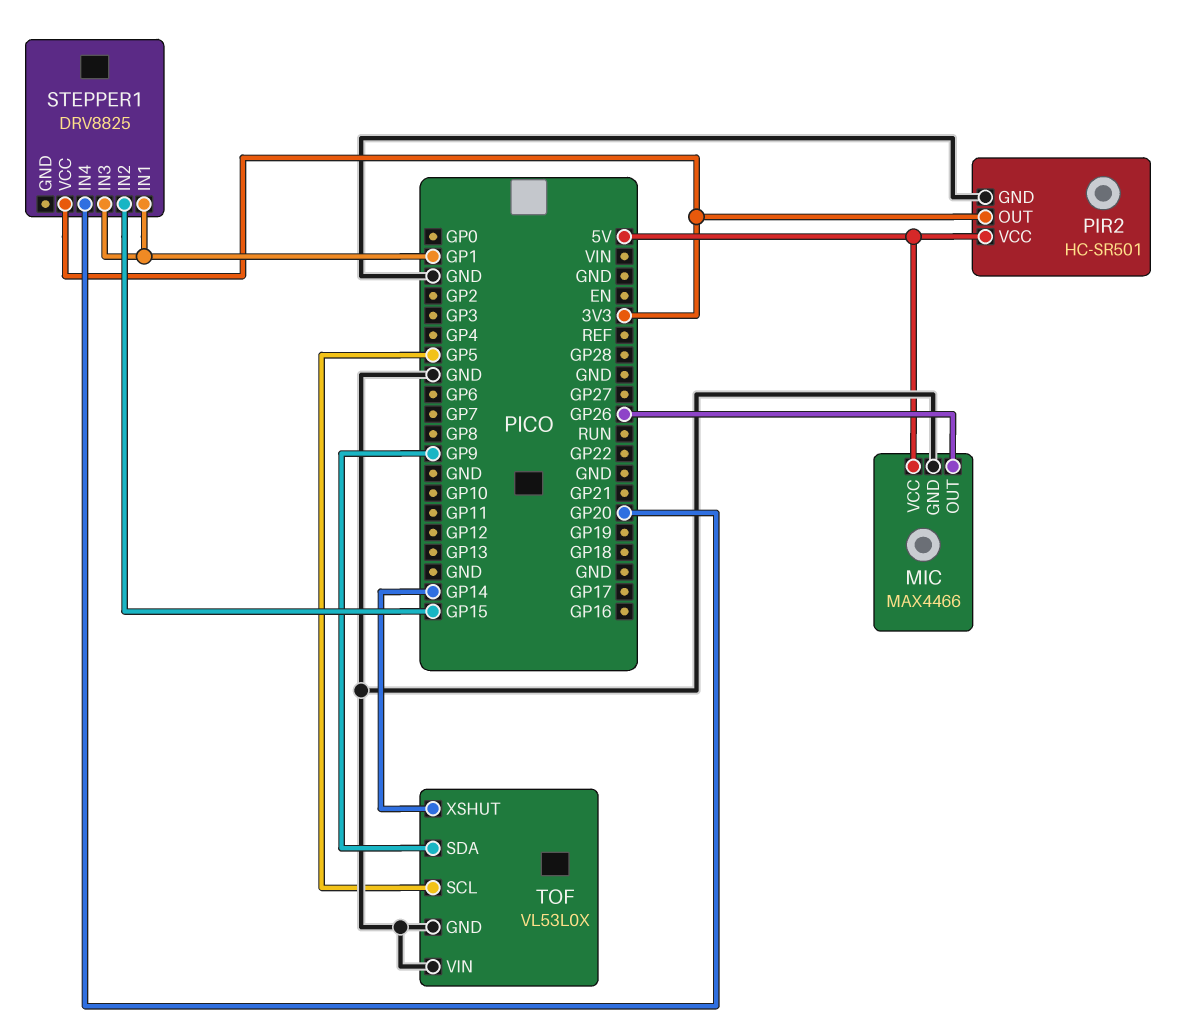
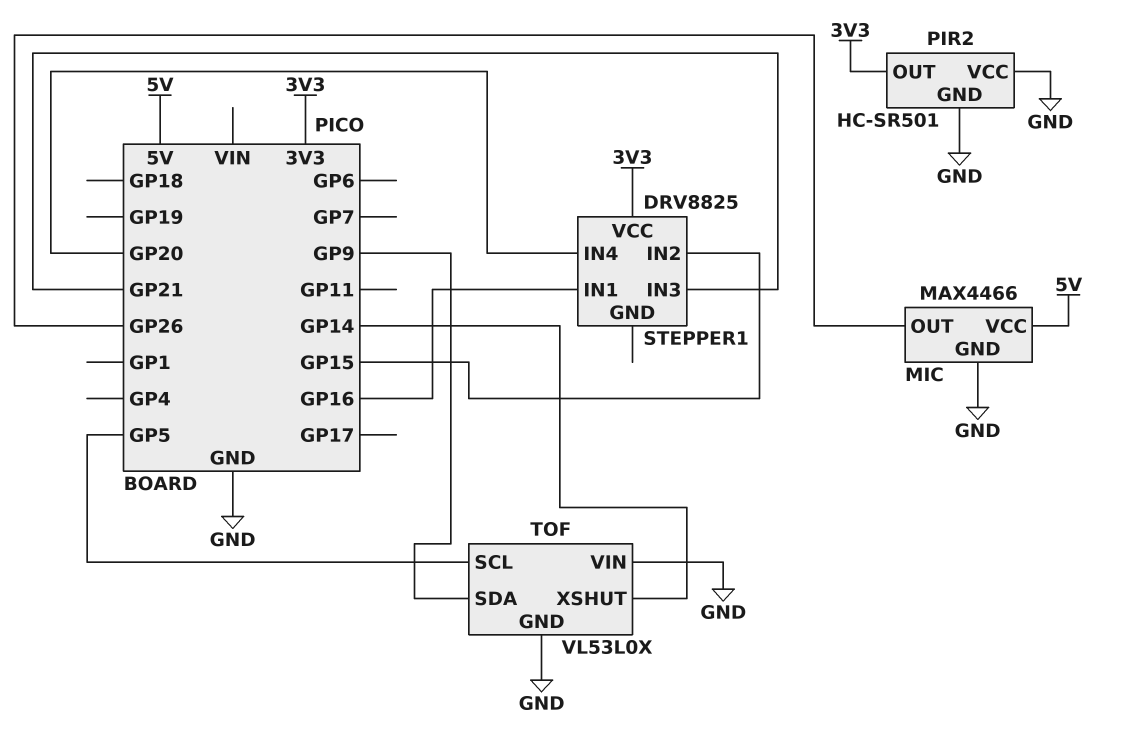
PIR2 pin VCC: 5V -> GND
STEPPER1 pin IN1: GP1 -> GP16
STEPPER1 pin IN3: GP1 -> GP21

